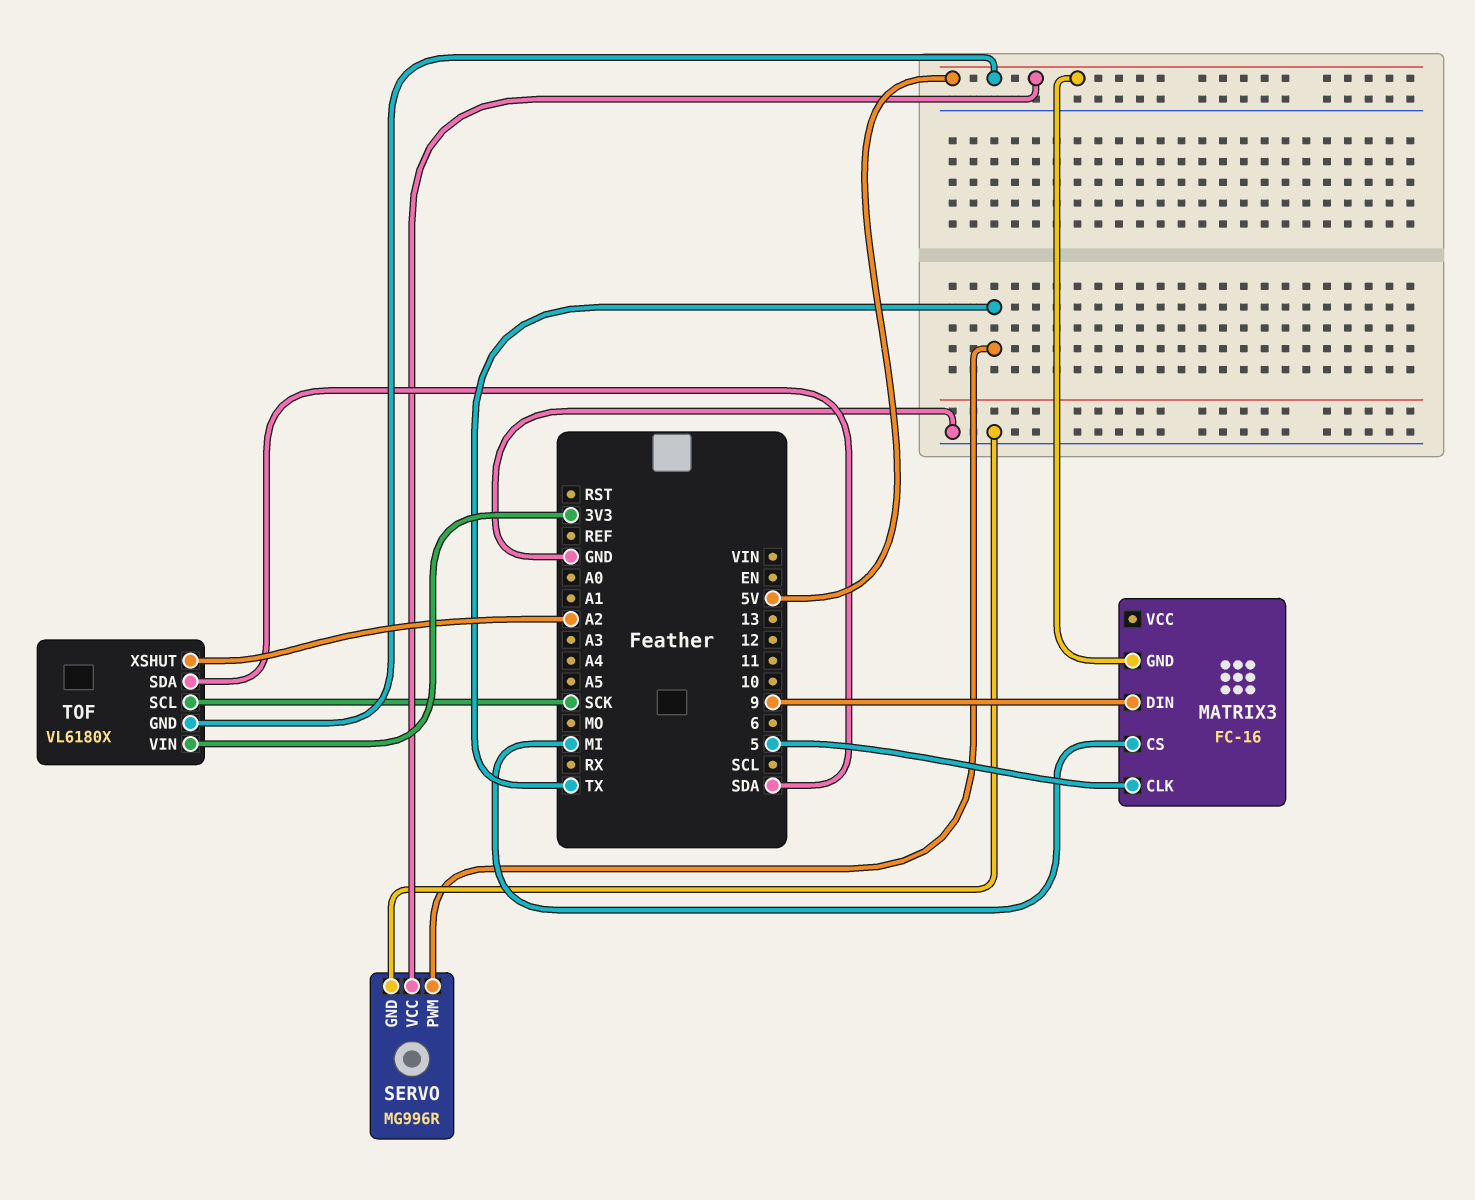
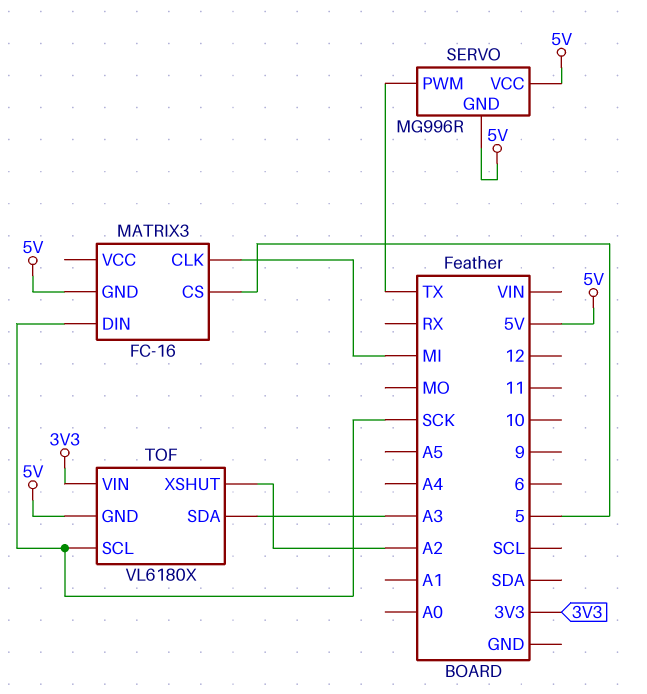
MATRIX3 pin CLK: 5 -> MI
MATRIX3 pin CS: MI -> 5
MATRIX3 pin DIN: 9 -> SCK
SERVO pin GND: GND -> 5V
TOF pin SDA: SDA -> A3

